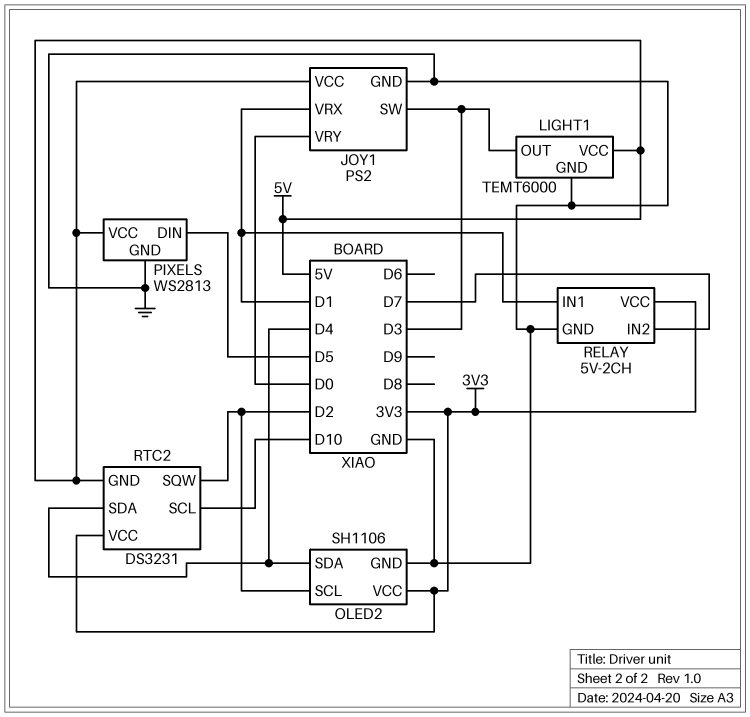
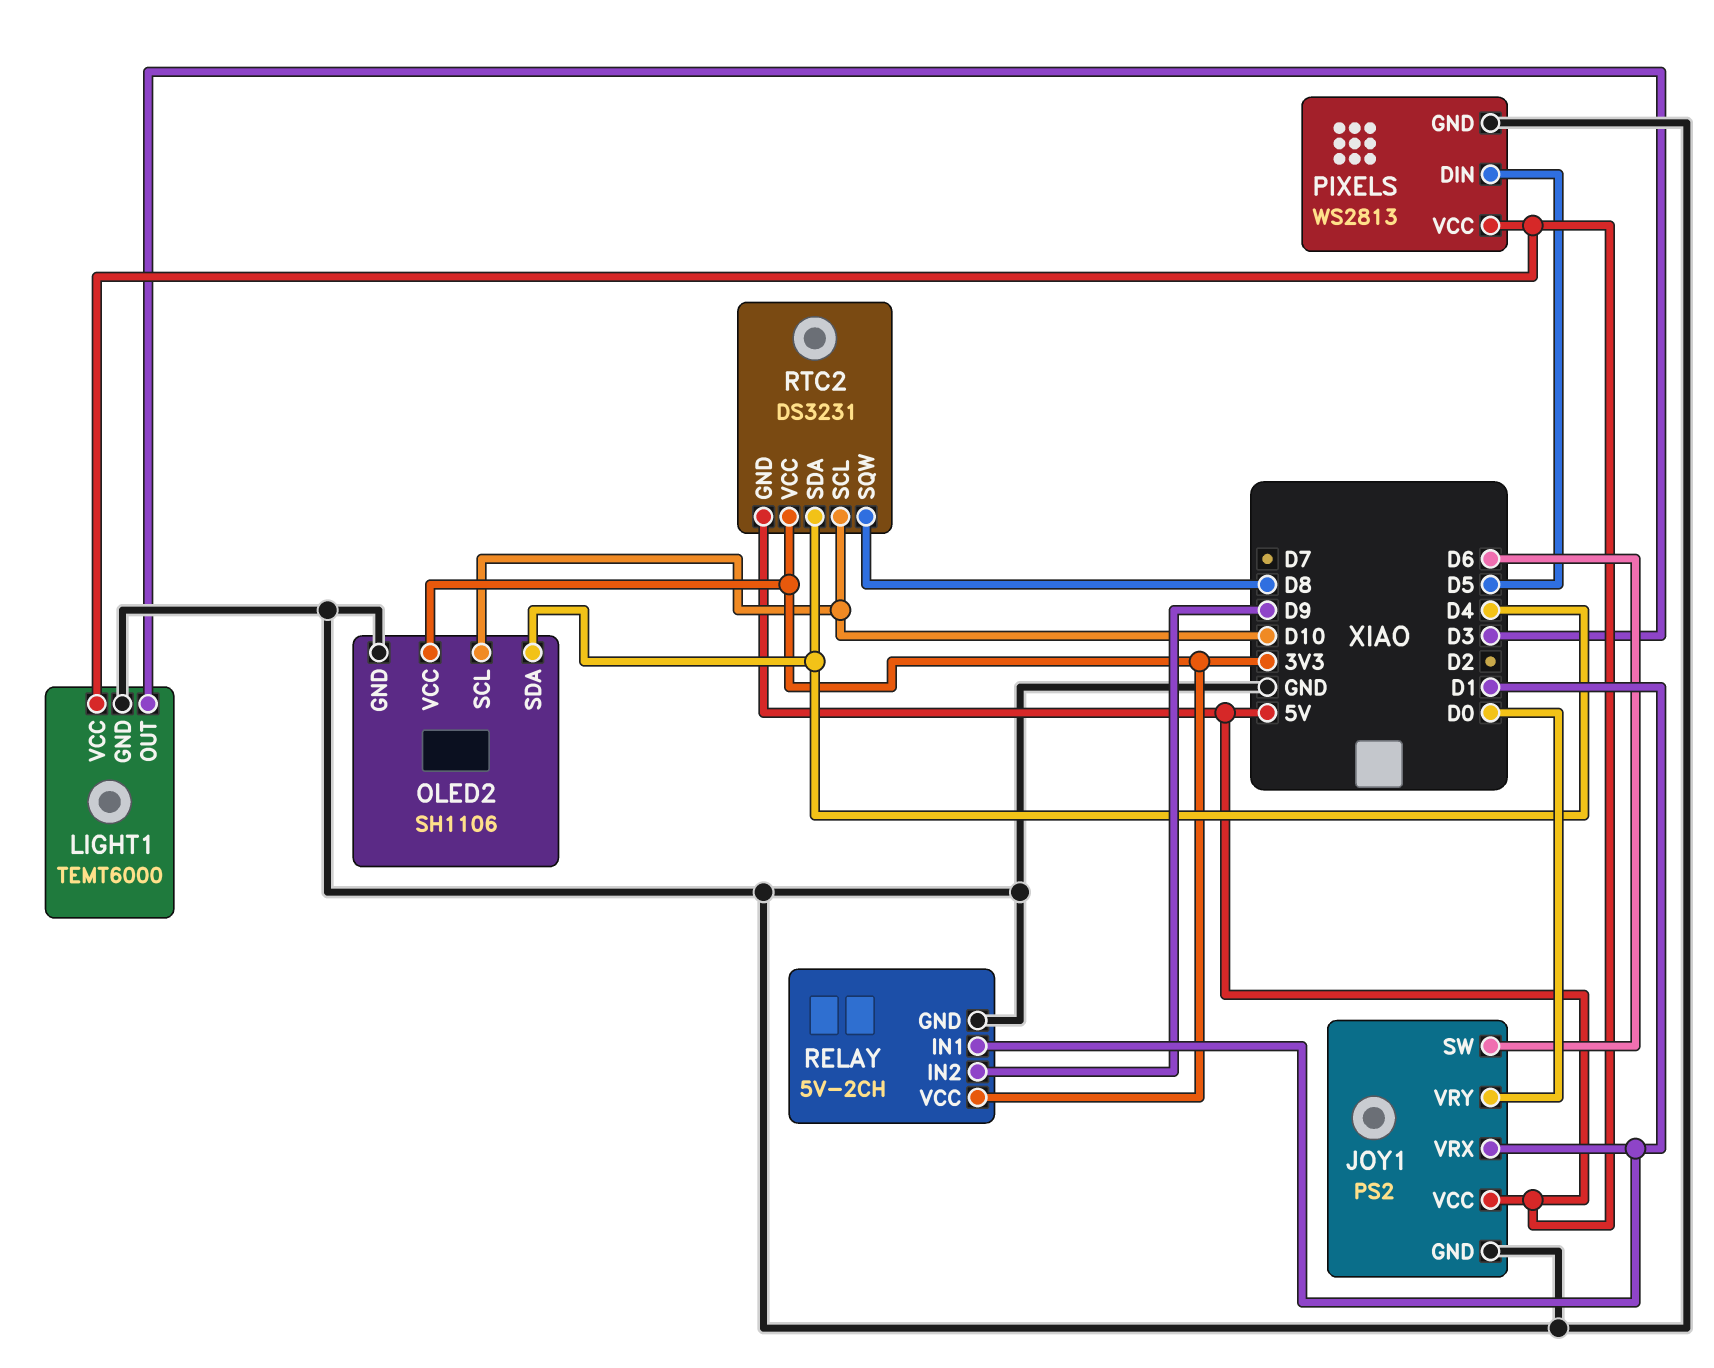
JOY1 pin SW: D3 -> D6
OLED2 pin SCL: D2 -> D10
RELAY pin IN2: D7 -> D9
RTC2 pin SQW: D2 -> D8

